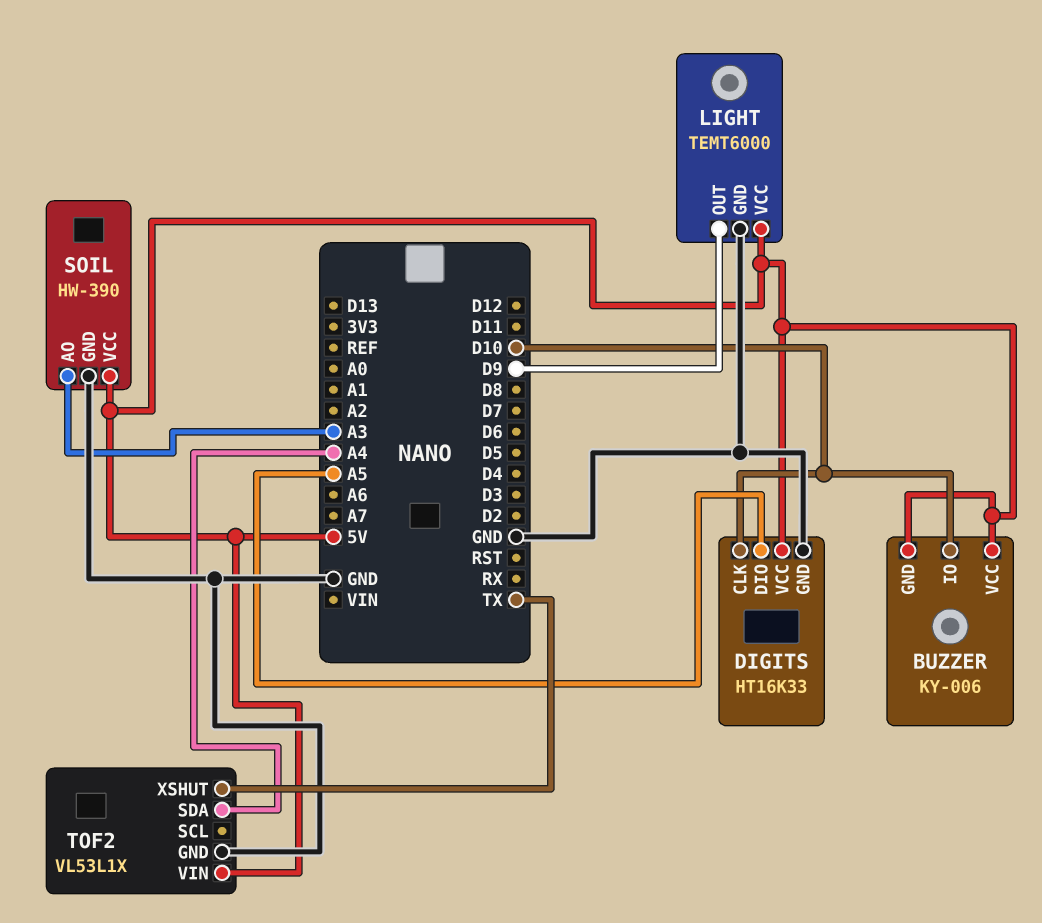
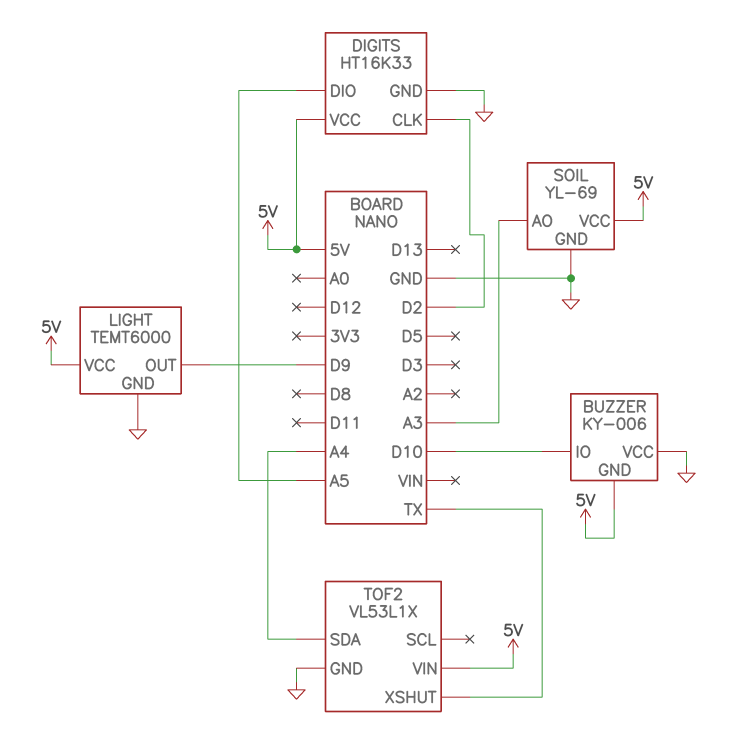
BUZZER pin VCC: 5V -> GND
DIGITS pin CLK: D10 -> D2
SOIL: HW-390 -> YL-69

